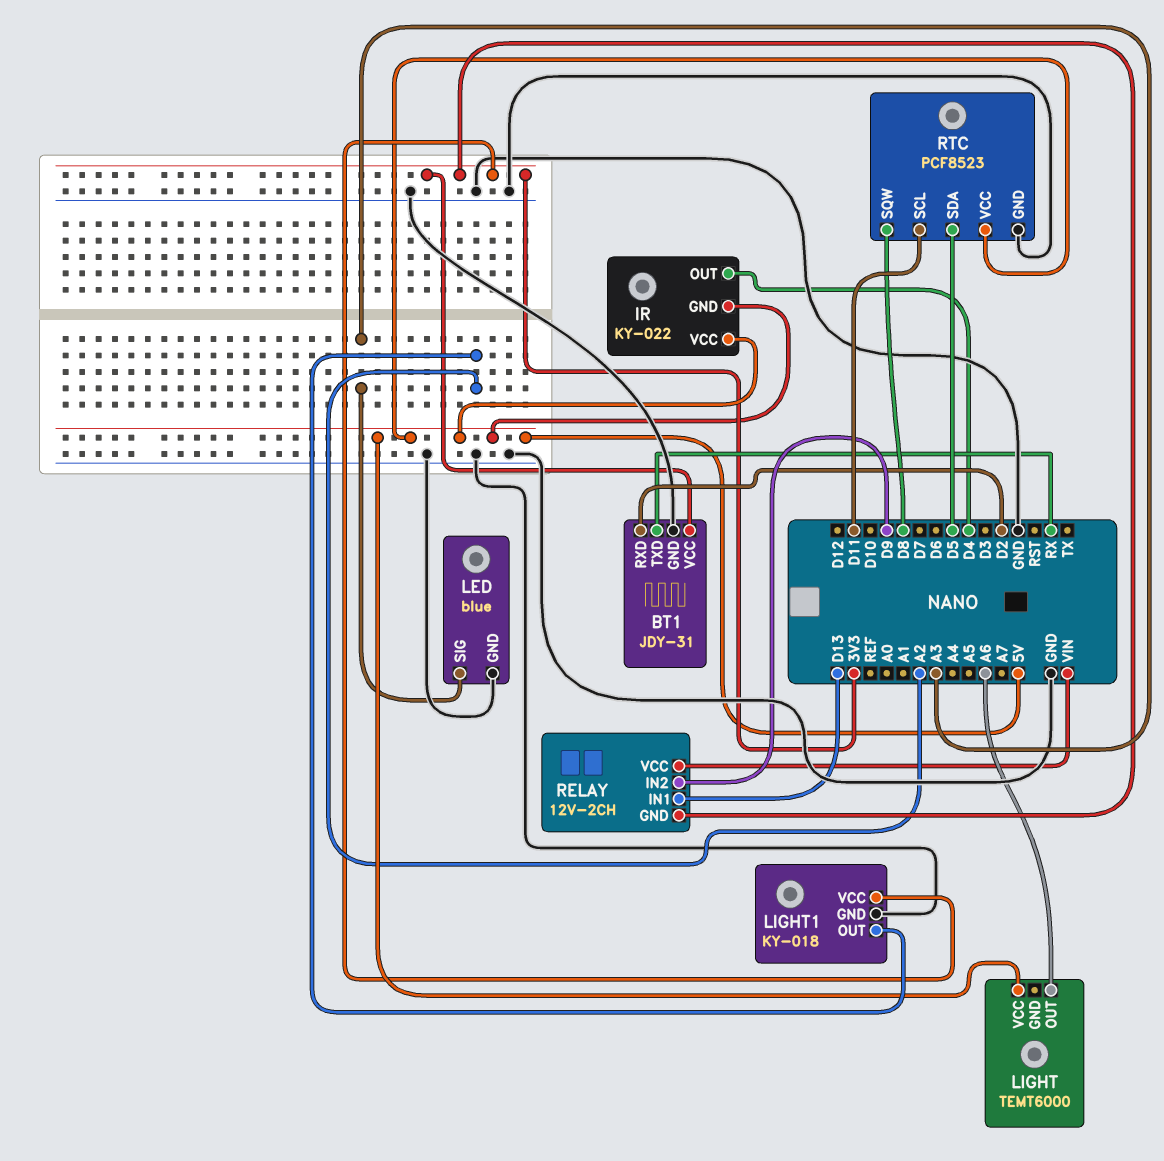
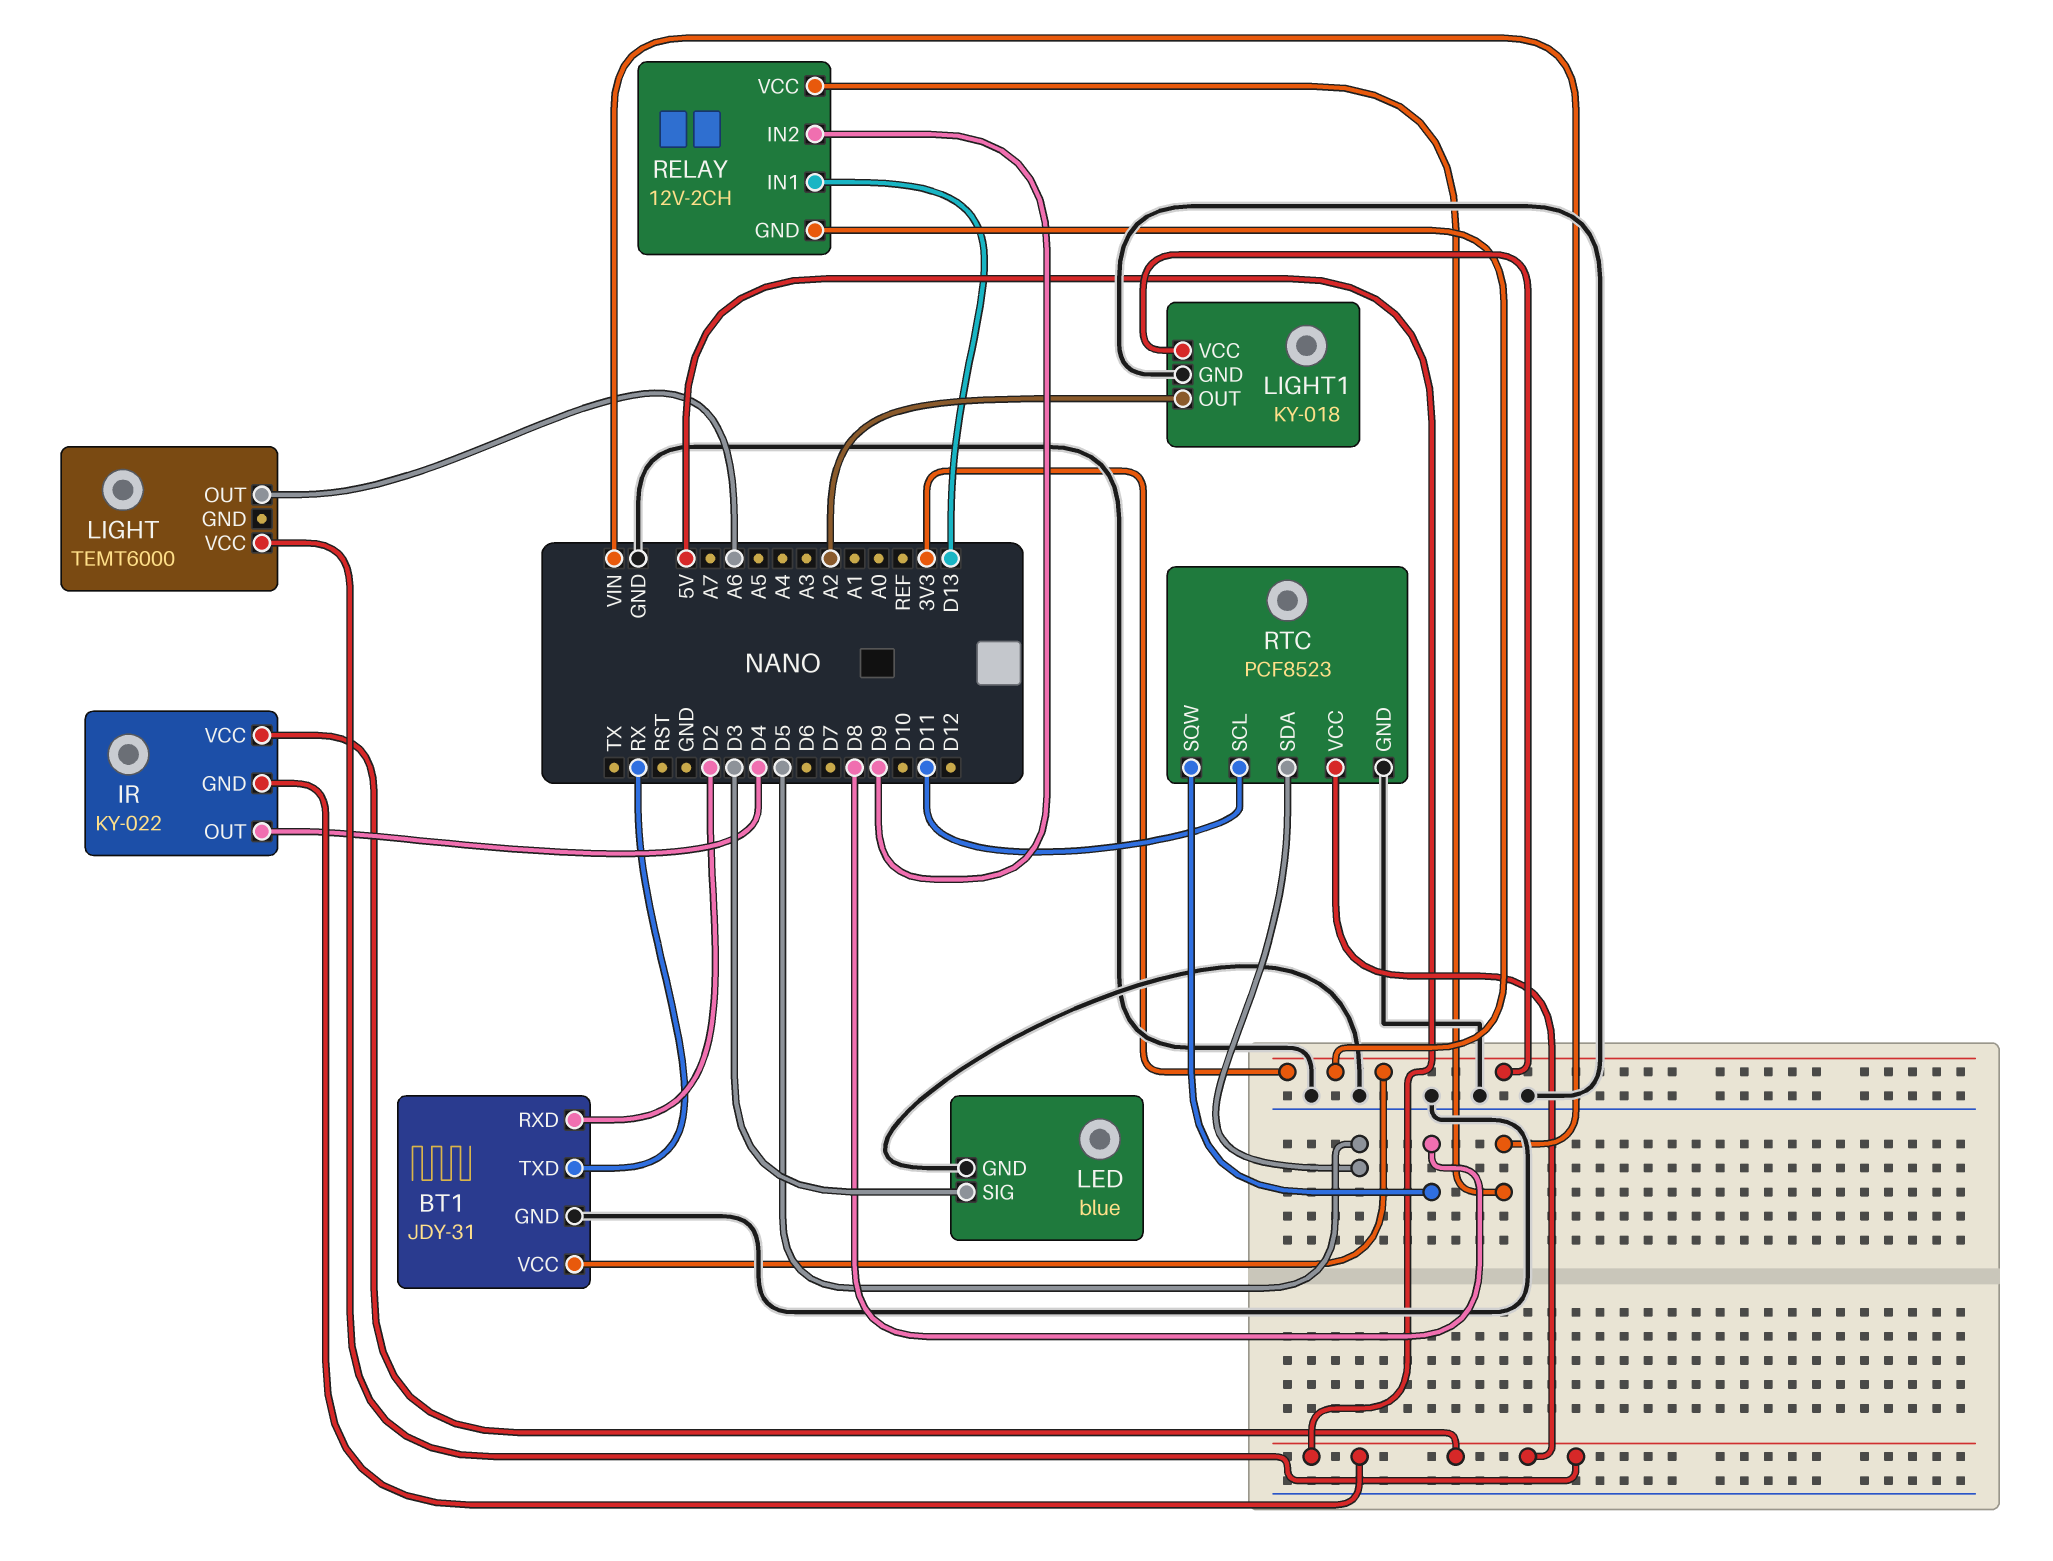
LED pin SIG: A3 -> D3

